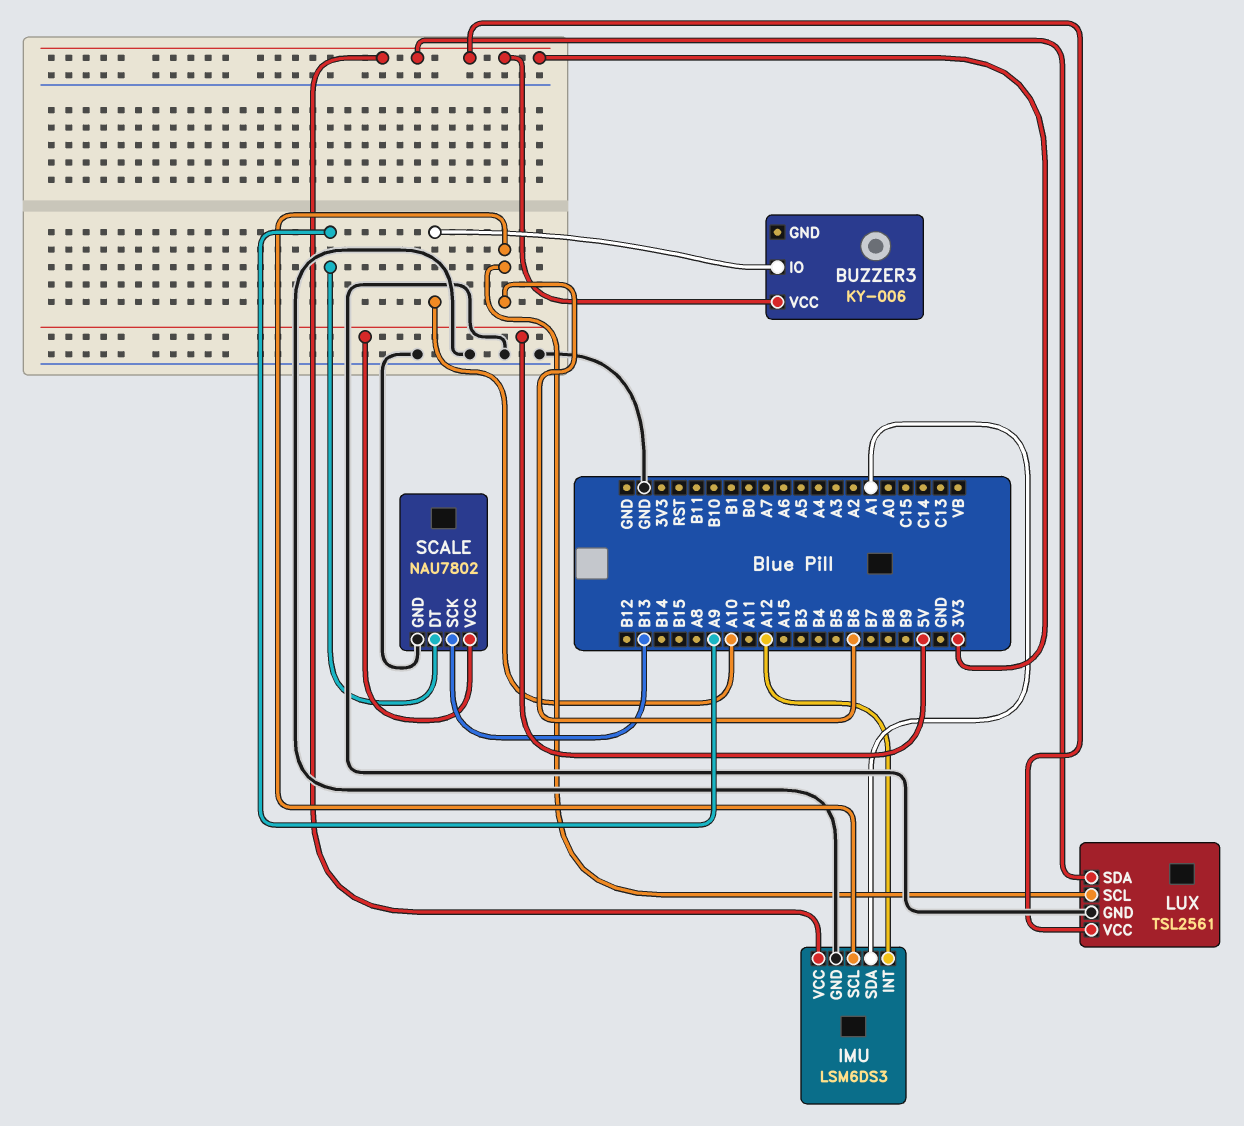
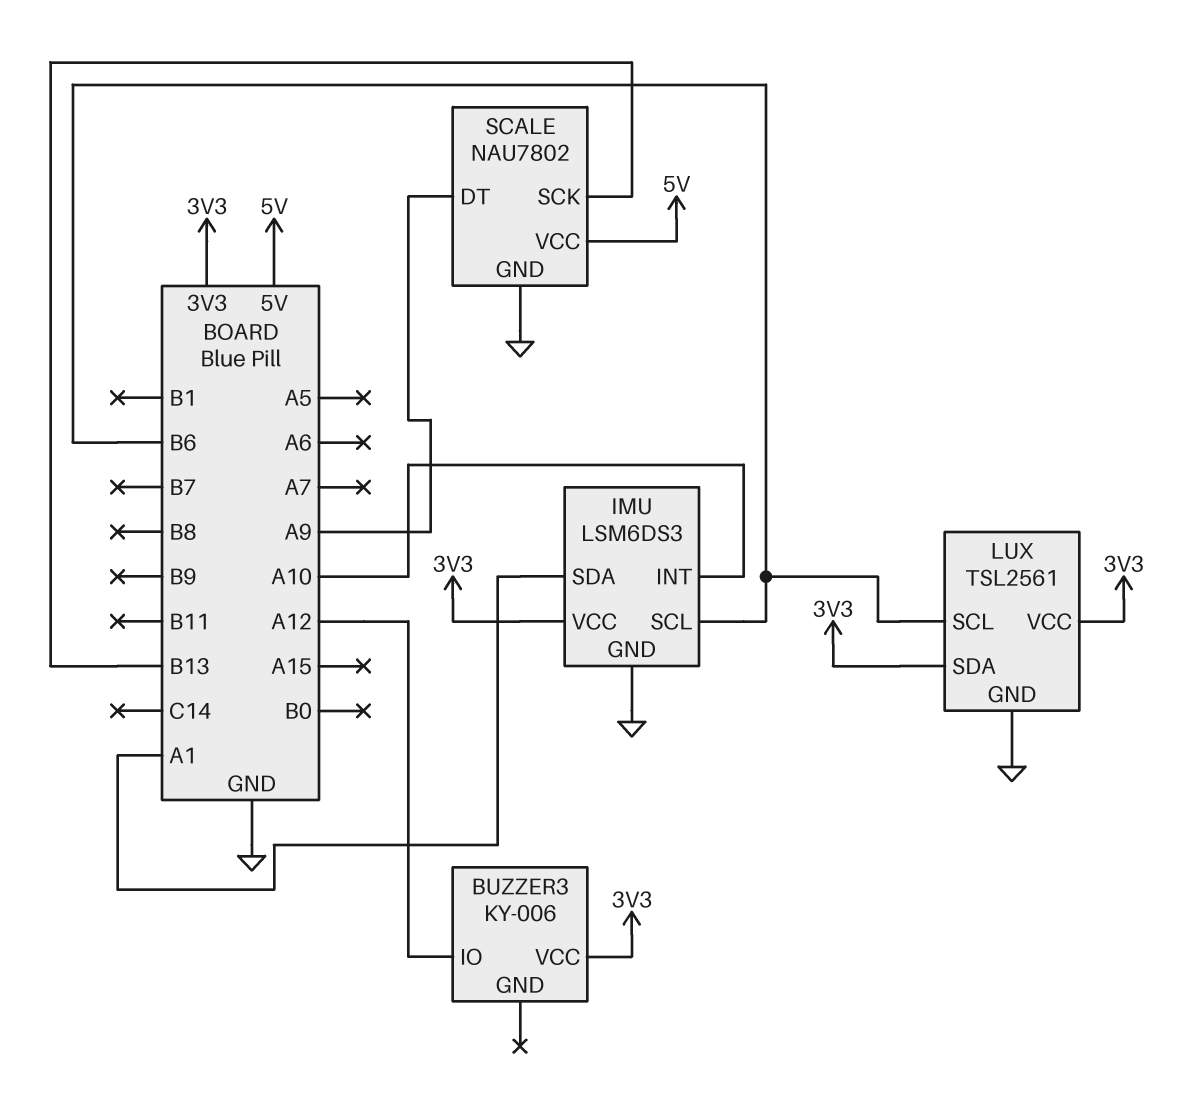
BUZZER3 pin IO: A10 -> A12
IMU pin INT: A12 -> A10

